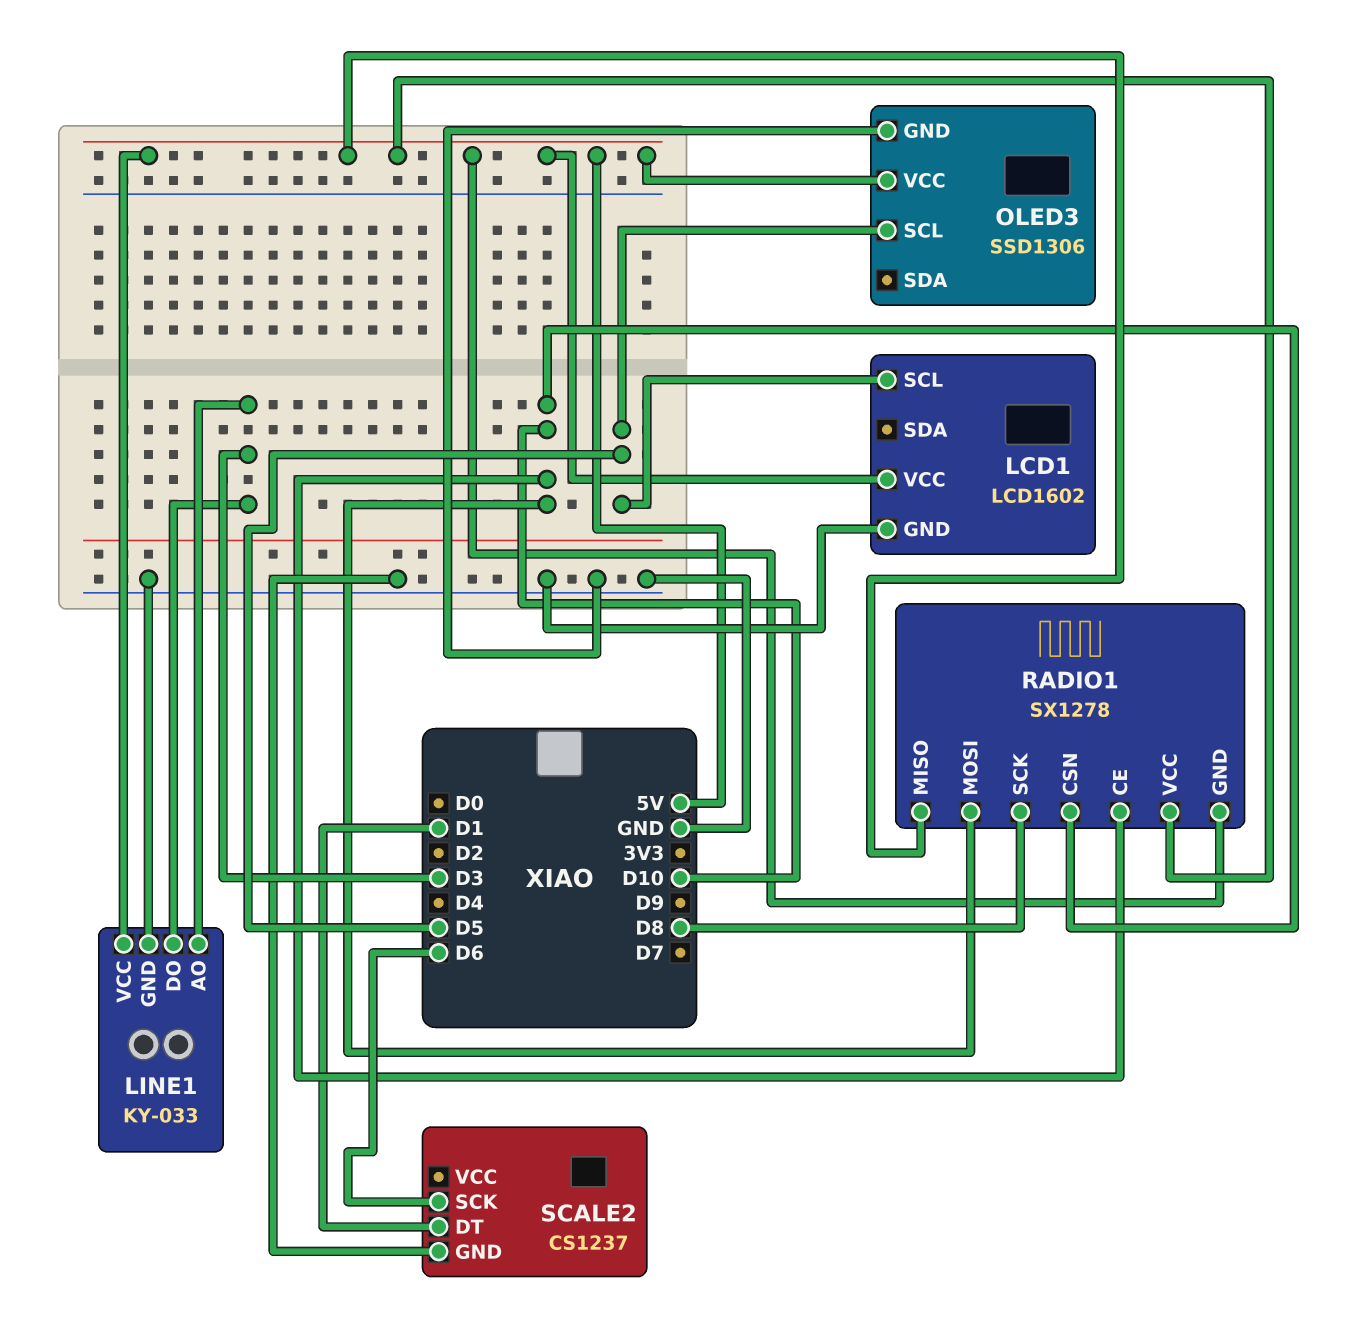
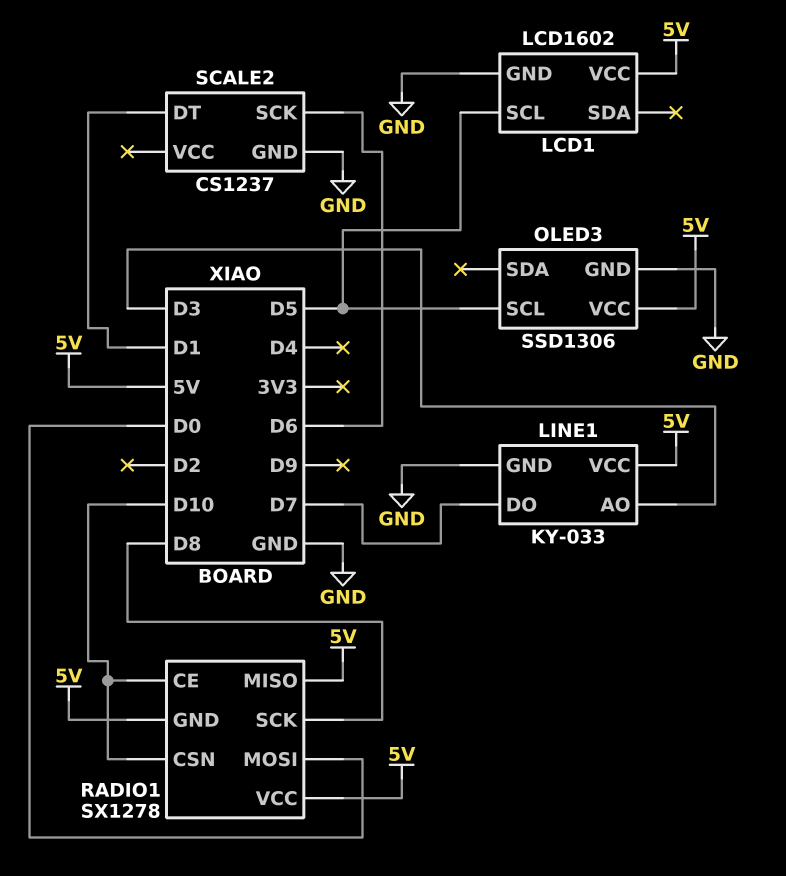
LINE1 pin DO: D3 -> D7
RADIO1 pin MOSI: D10 -> D0

